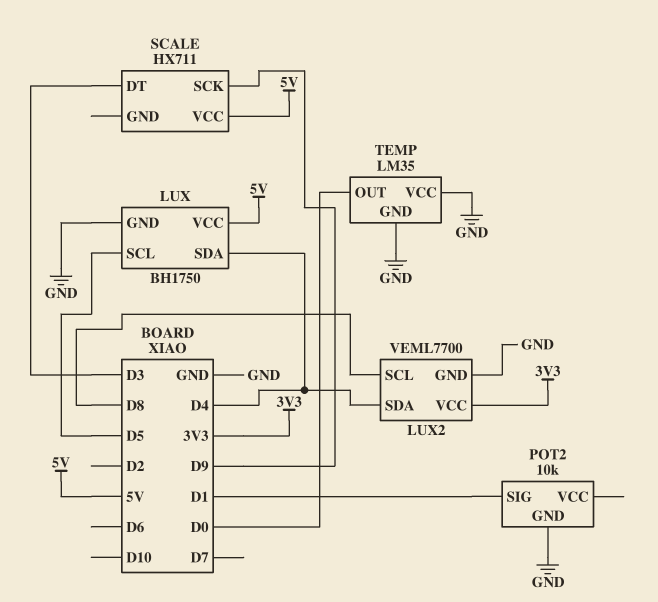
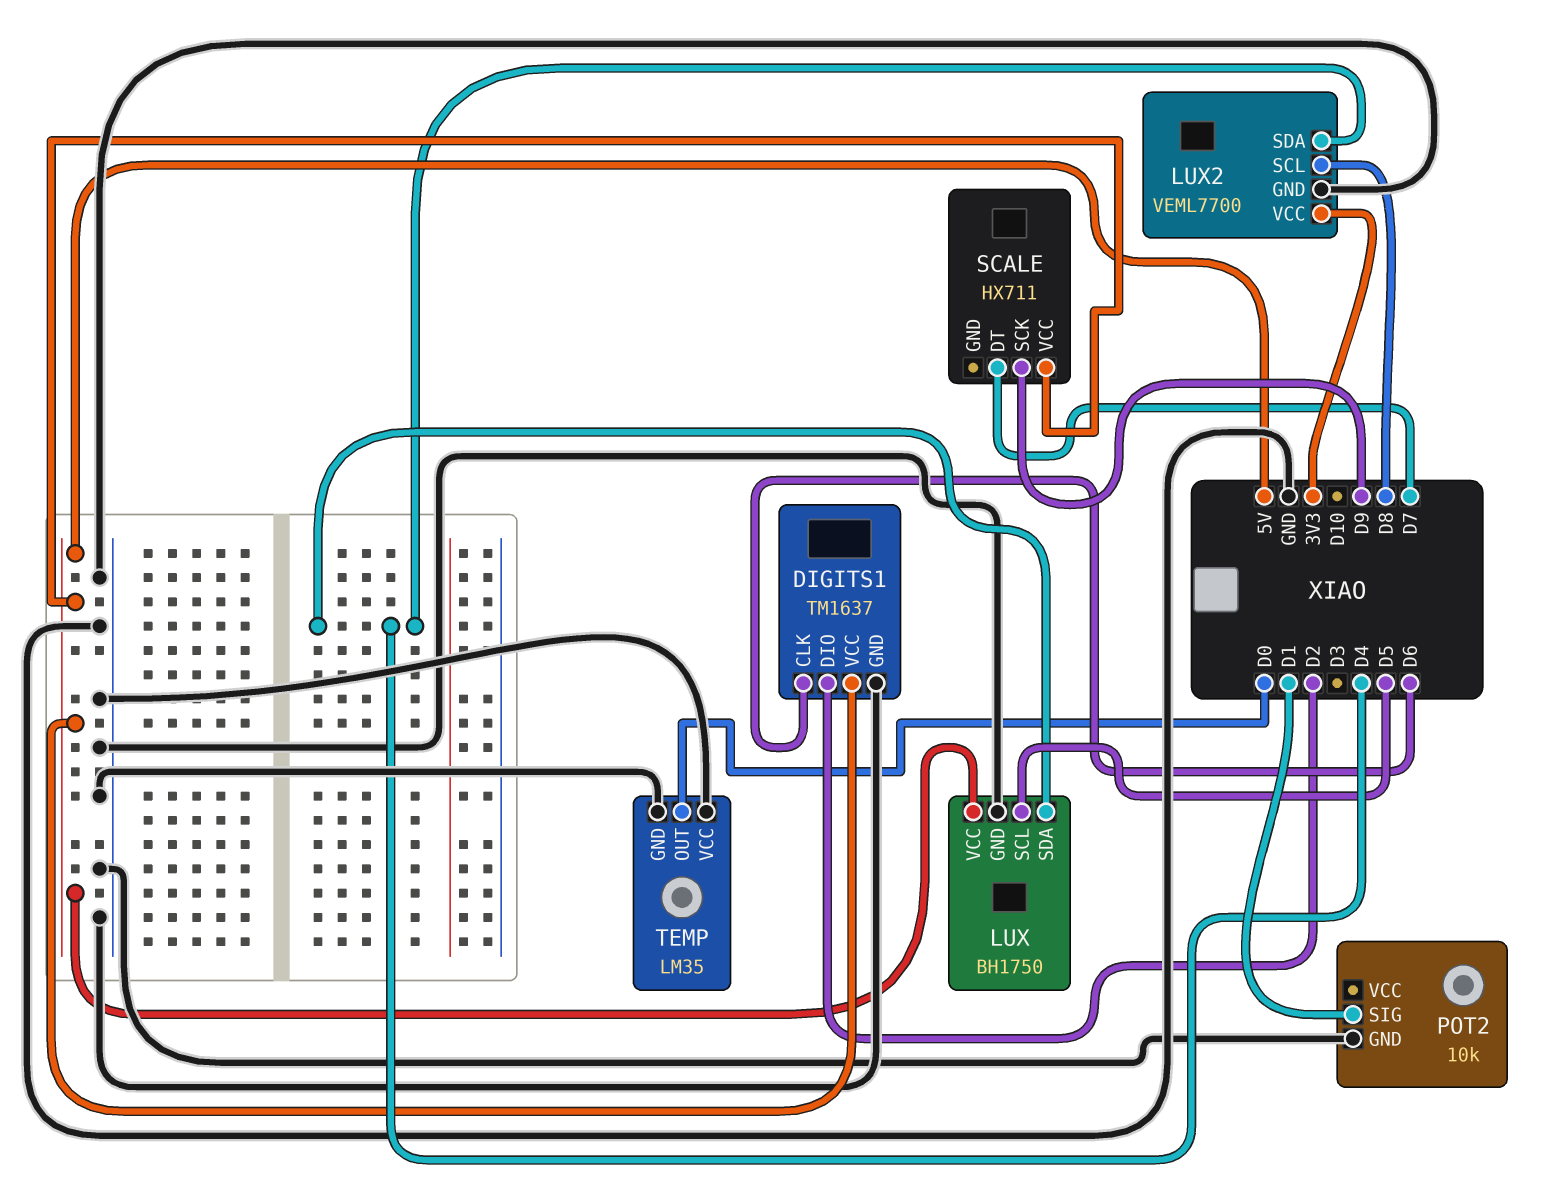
DIGITS1: none -> TM1637
DIGITS1 pin CLK: none -> D6
DIGITS1 pin DIO: none -> D2
DIGITS1 pin GND: none -> GND
DIGITS1 pin VCC: none -> 5V
SCALE pin DT: D3 -> D7

